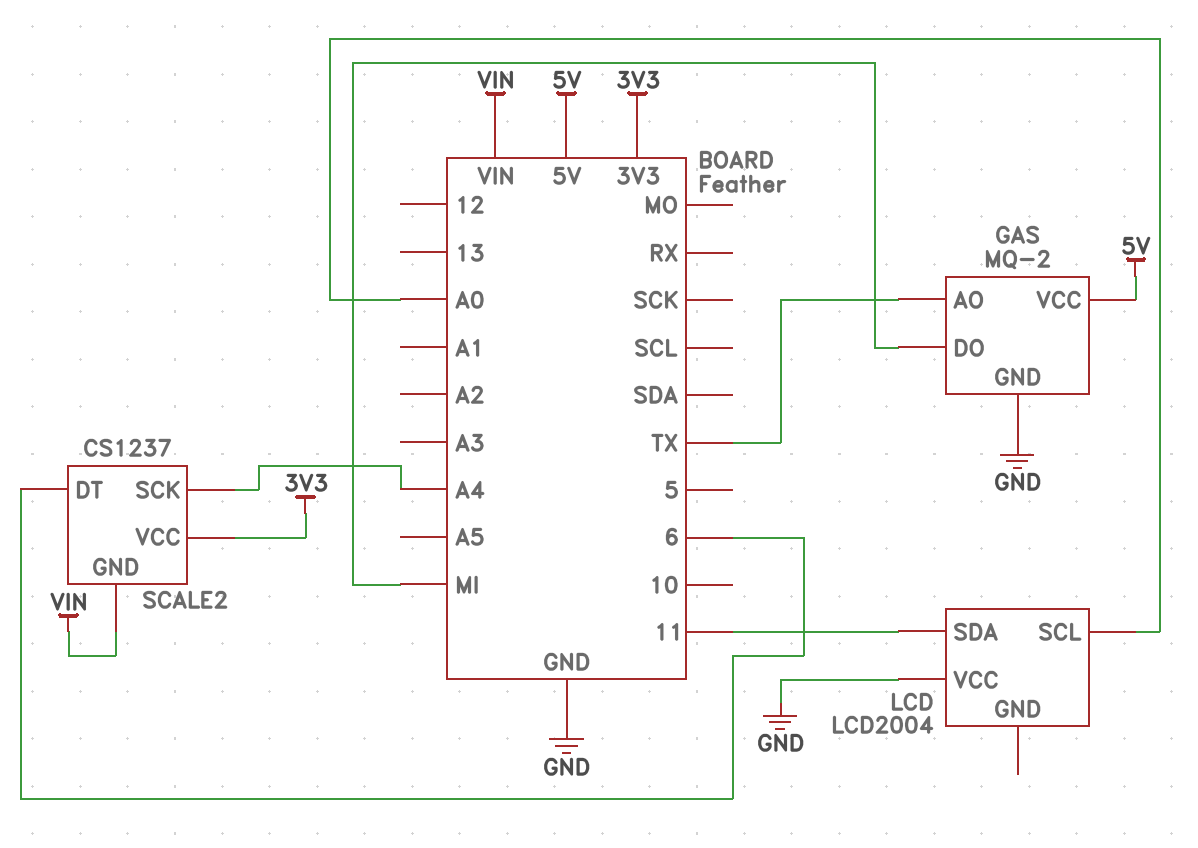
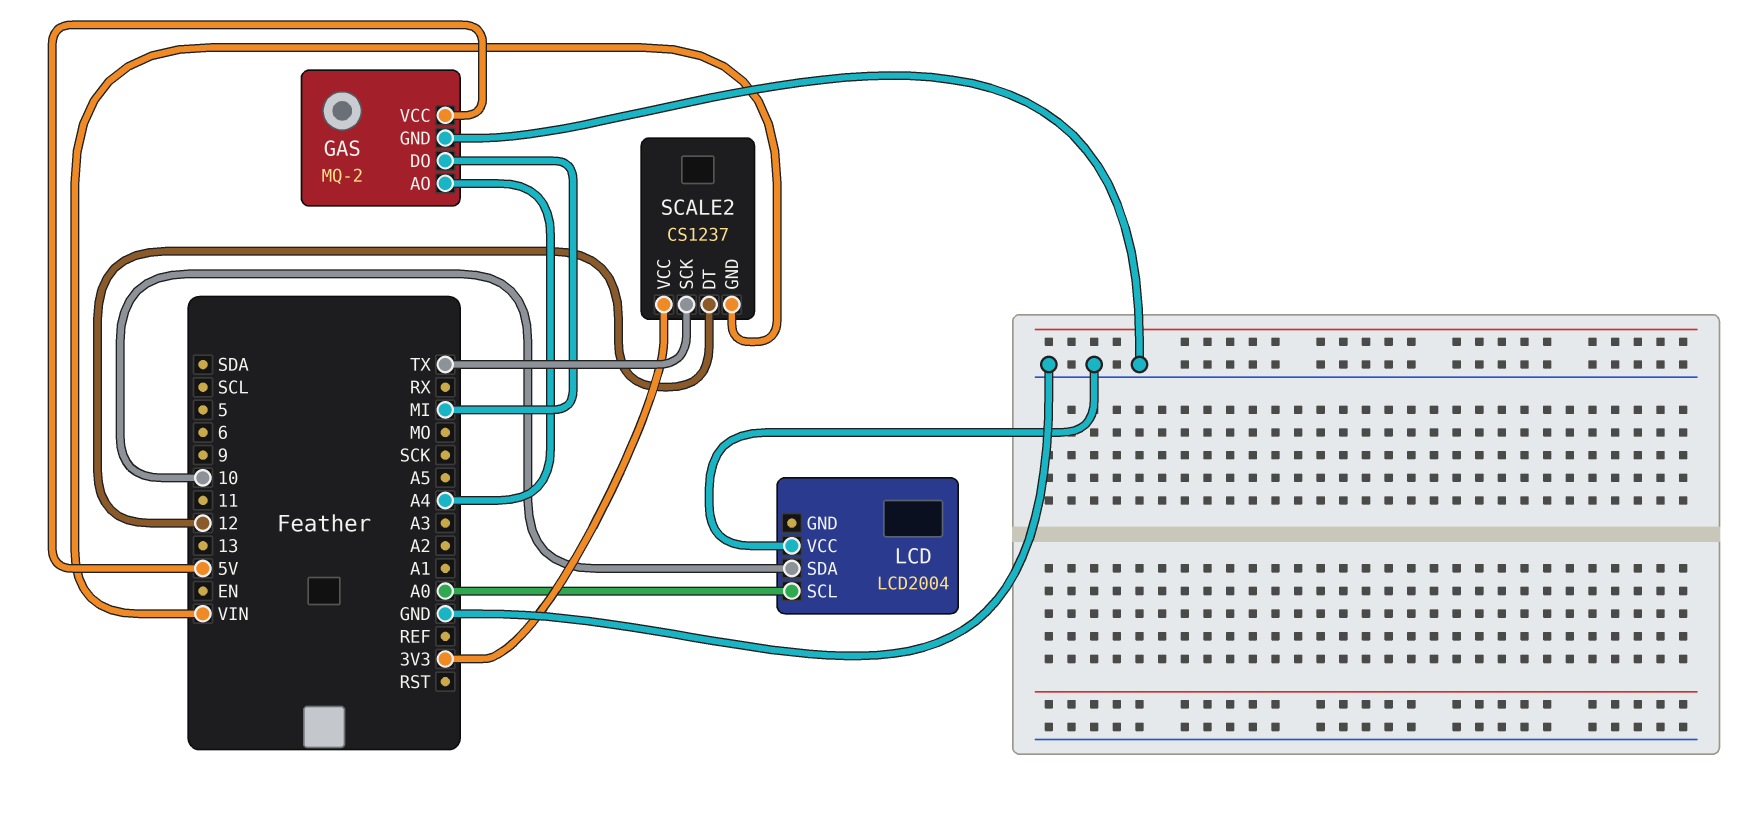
GAS pin AO: TX -> A4
LCD pin SDA: 11 -> 10
SCALE2 pin DT: 6 -> 12
SCALE2 pin SCK: A4 -> TX

